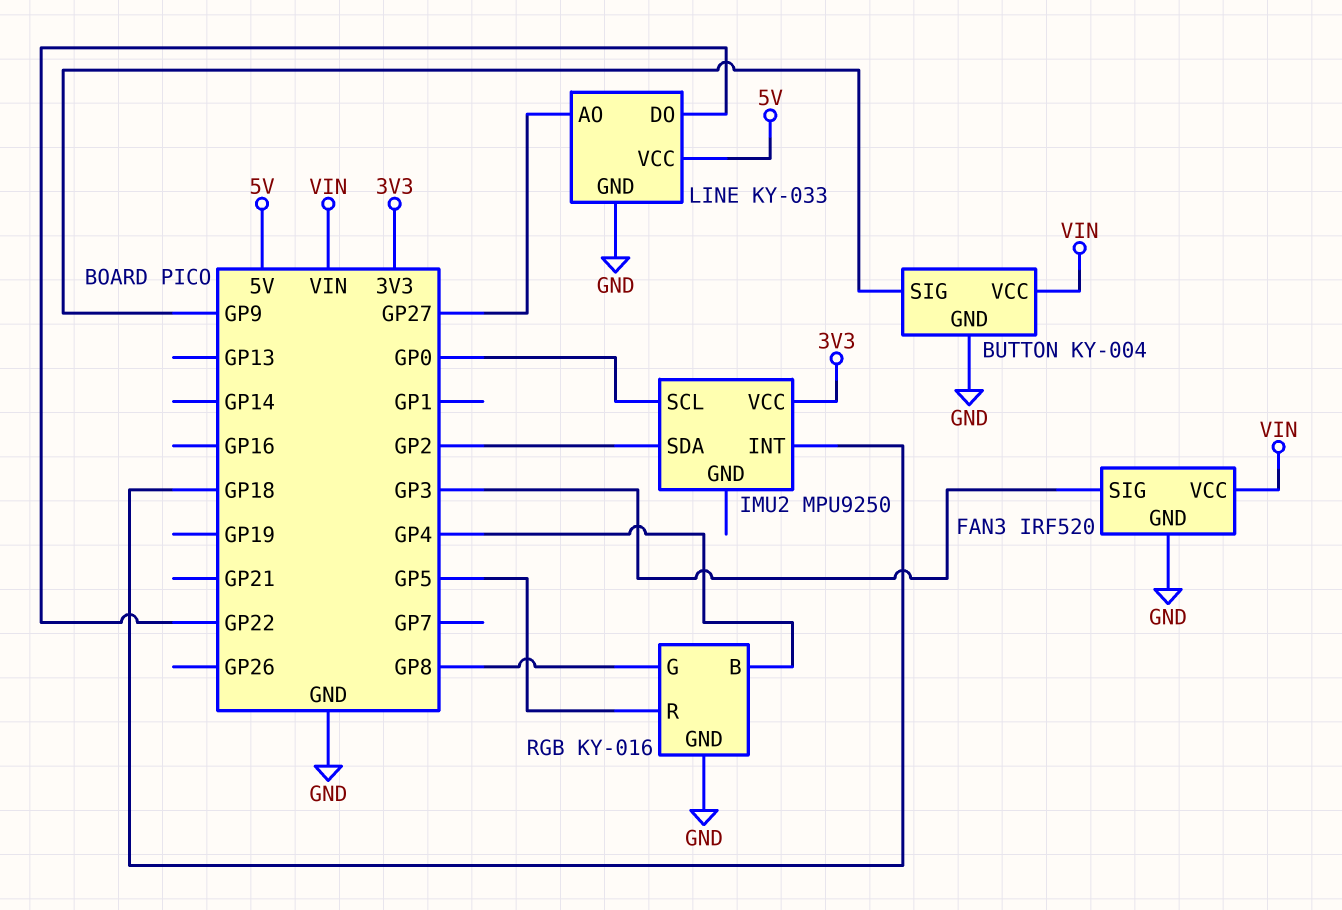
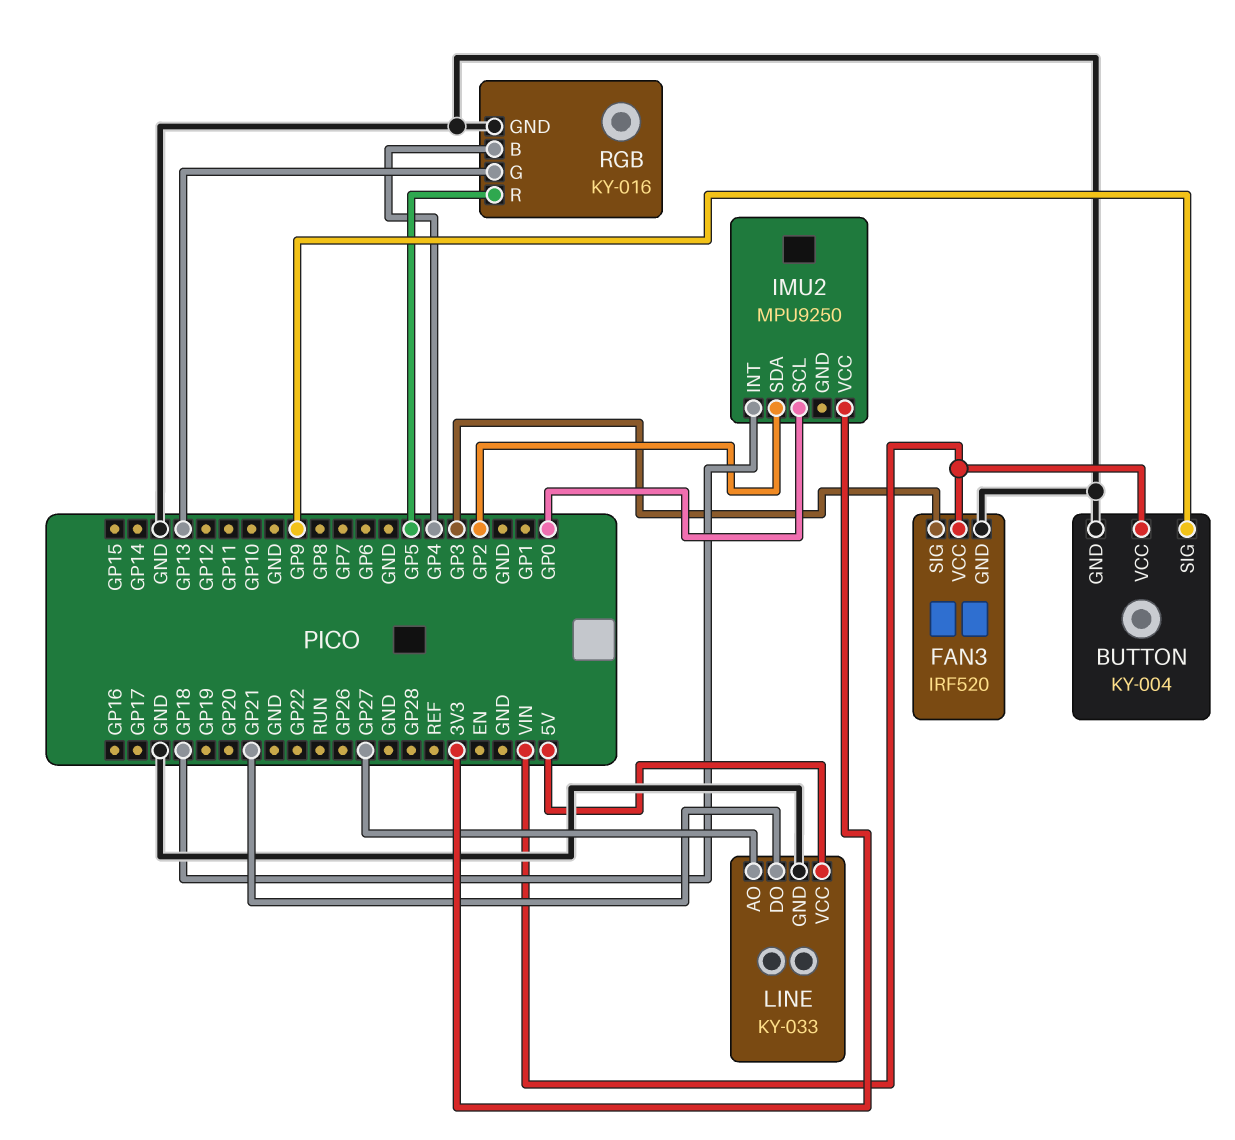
LINE pin DO: GP22 -> GP21
RGB pin G: GP8 -> GP13

